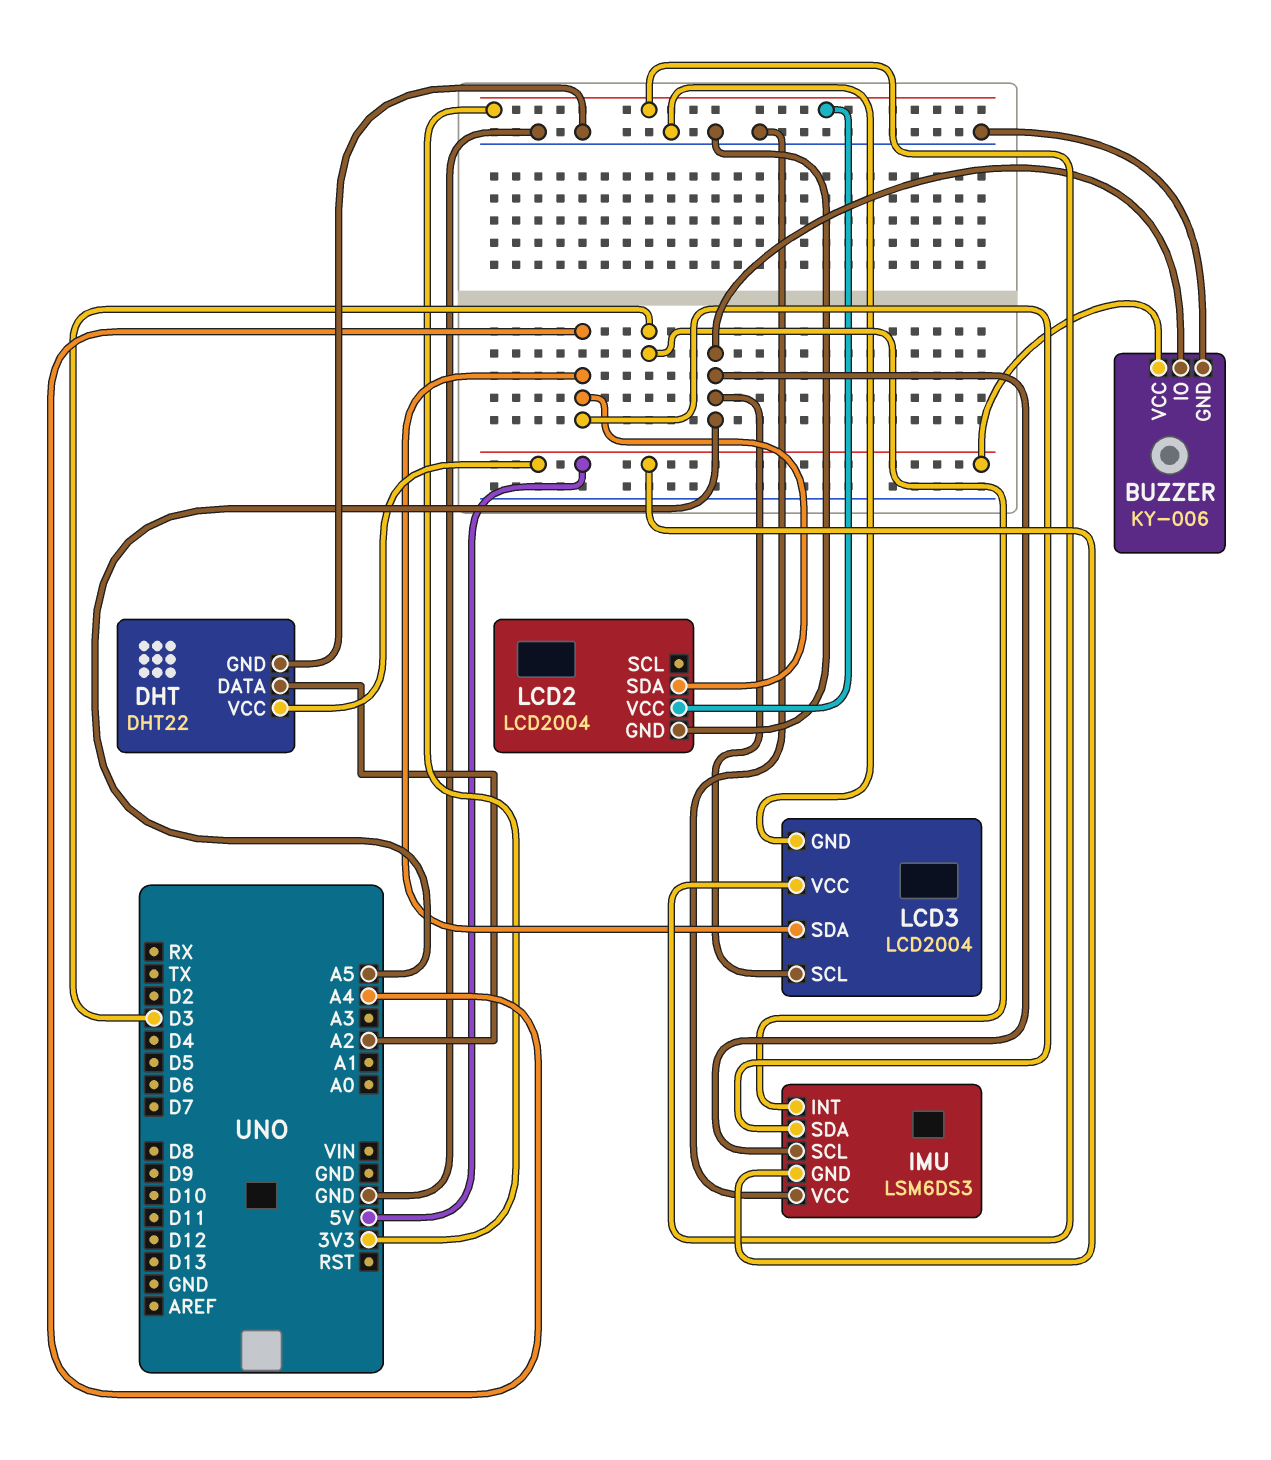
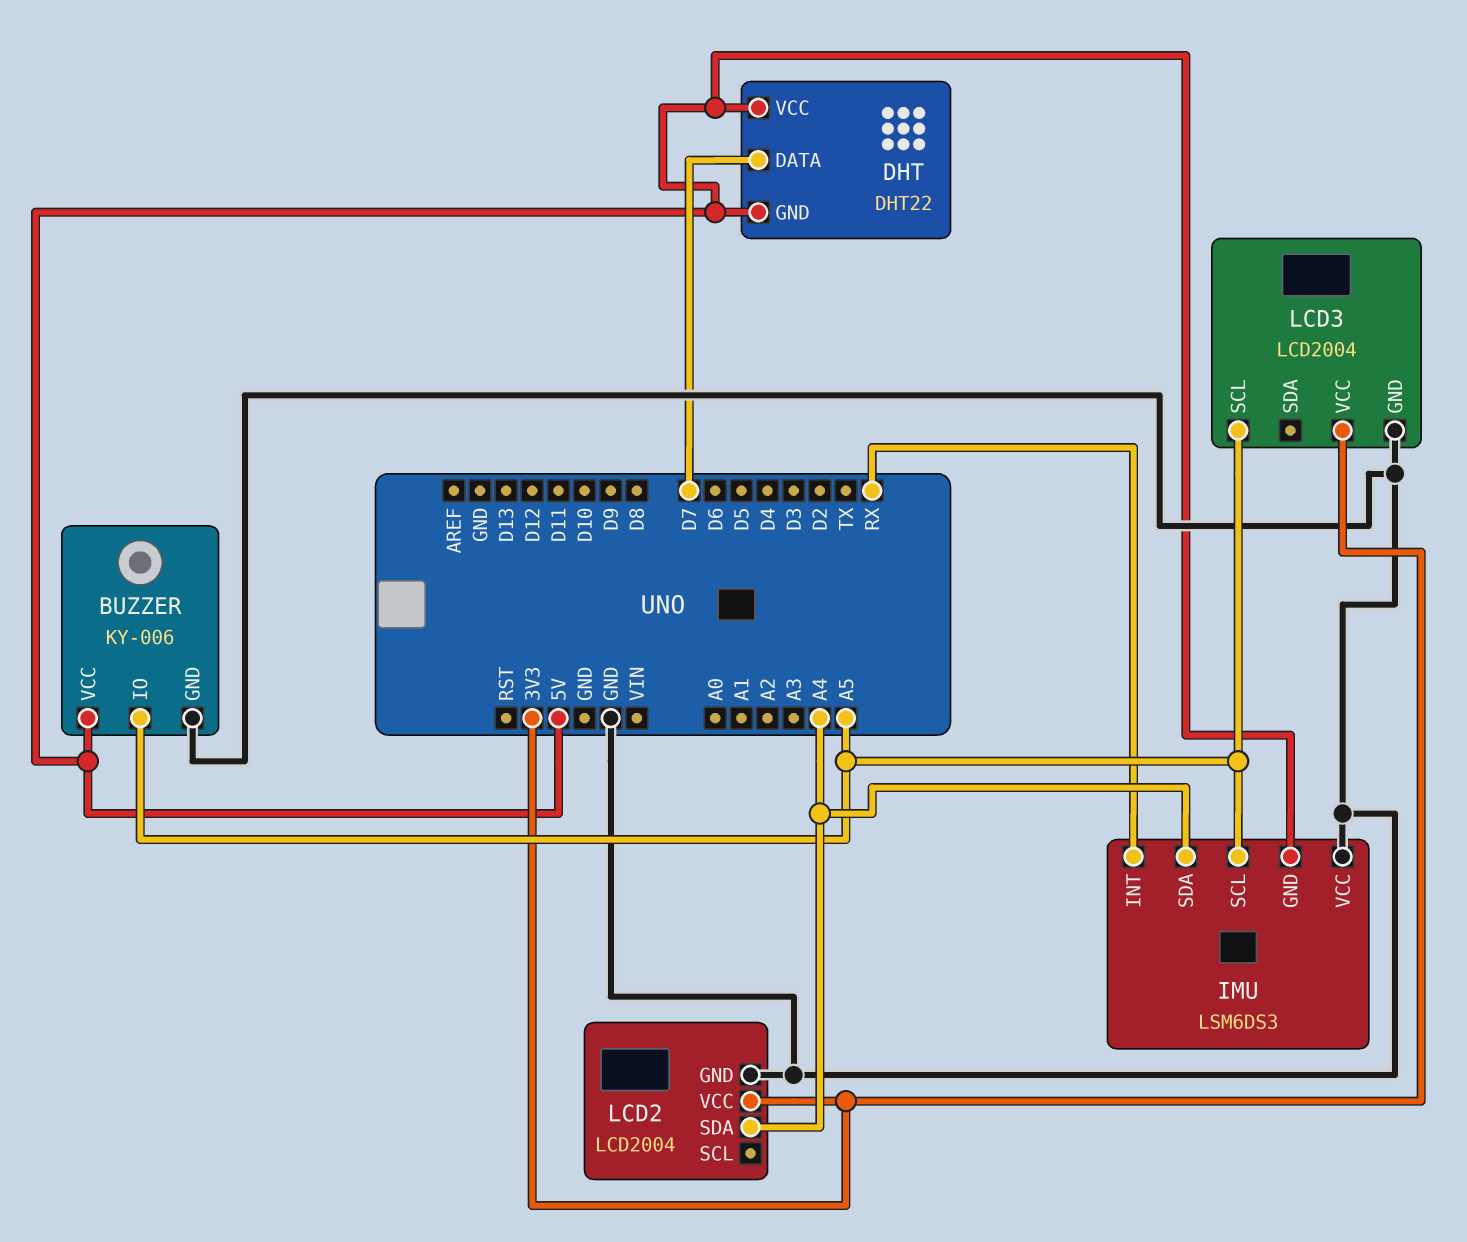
DHT pin DATA: A2 -> D7
DHT pin GND: GND -> 5V
IMU pin INT: D3 -> RX
LCD3 pin SDA: A4 -> none

